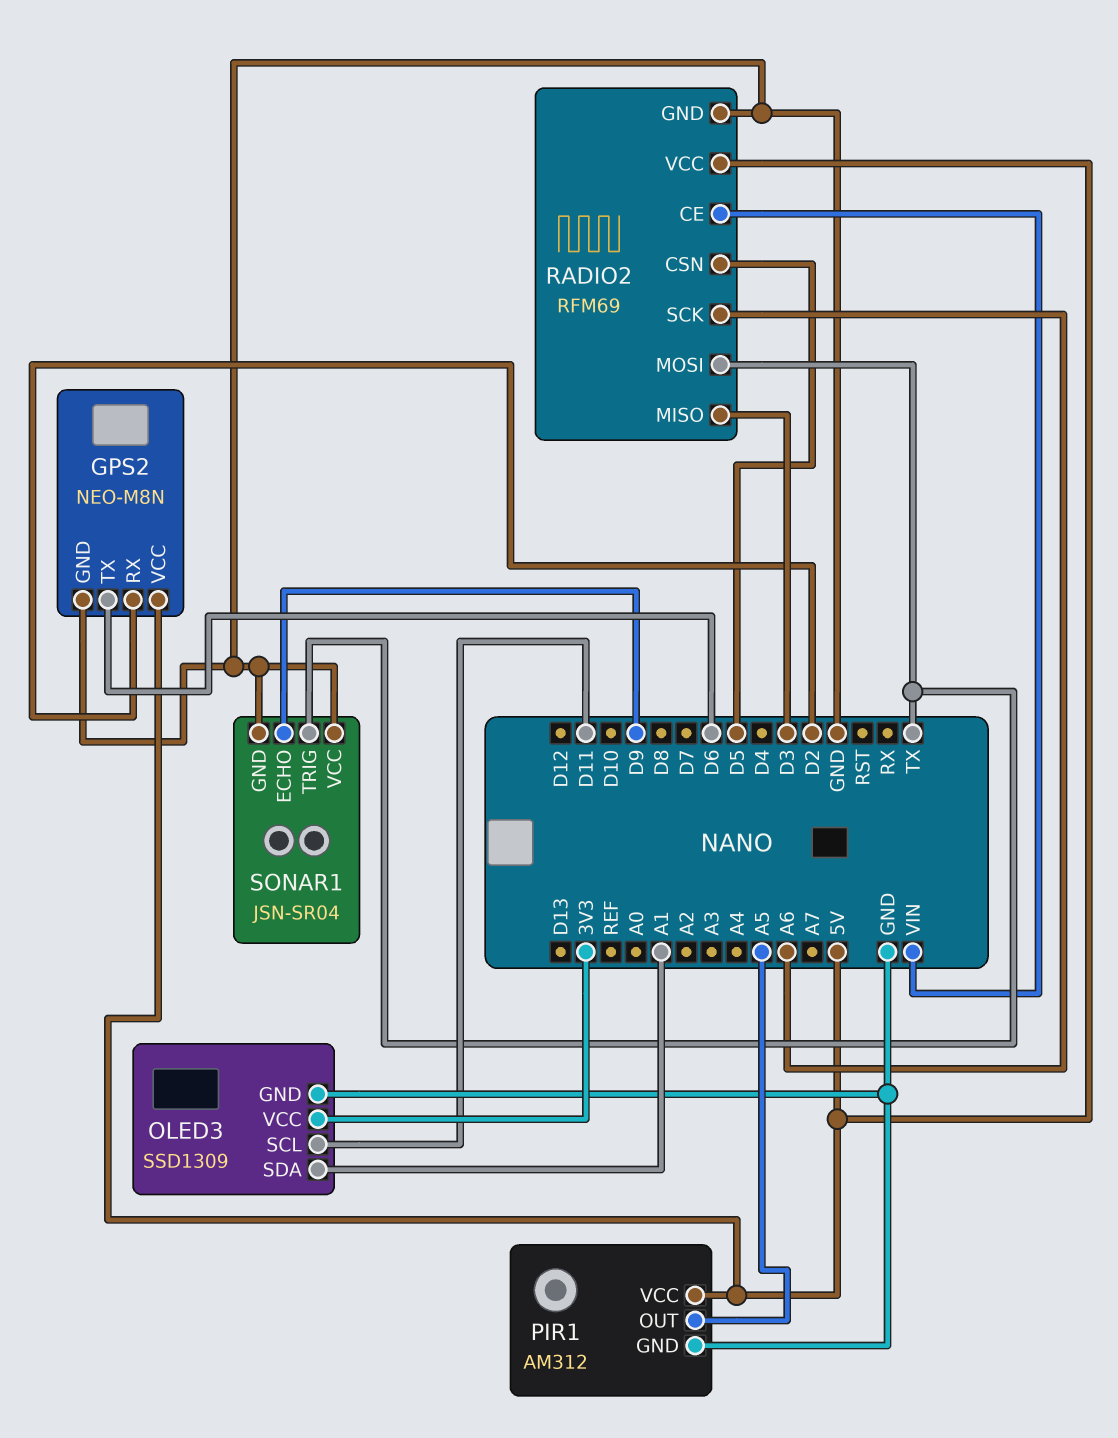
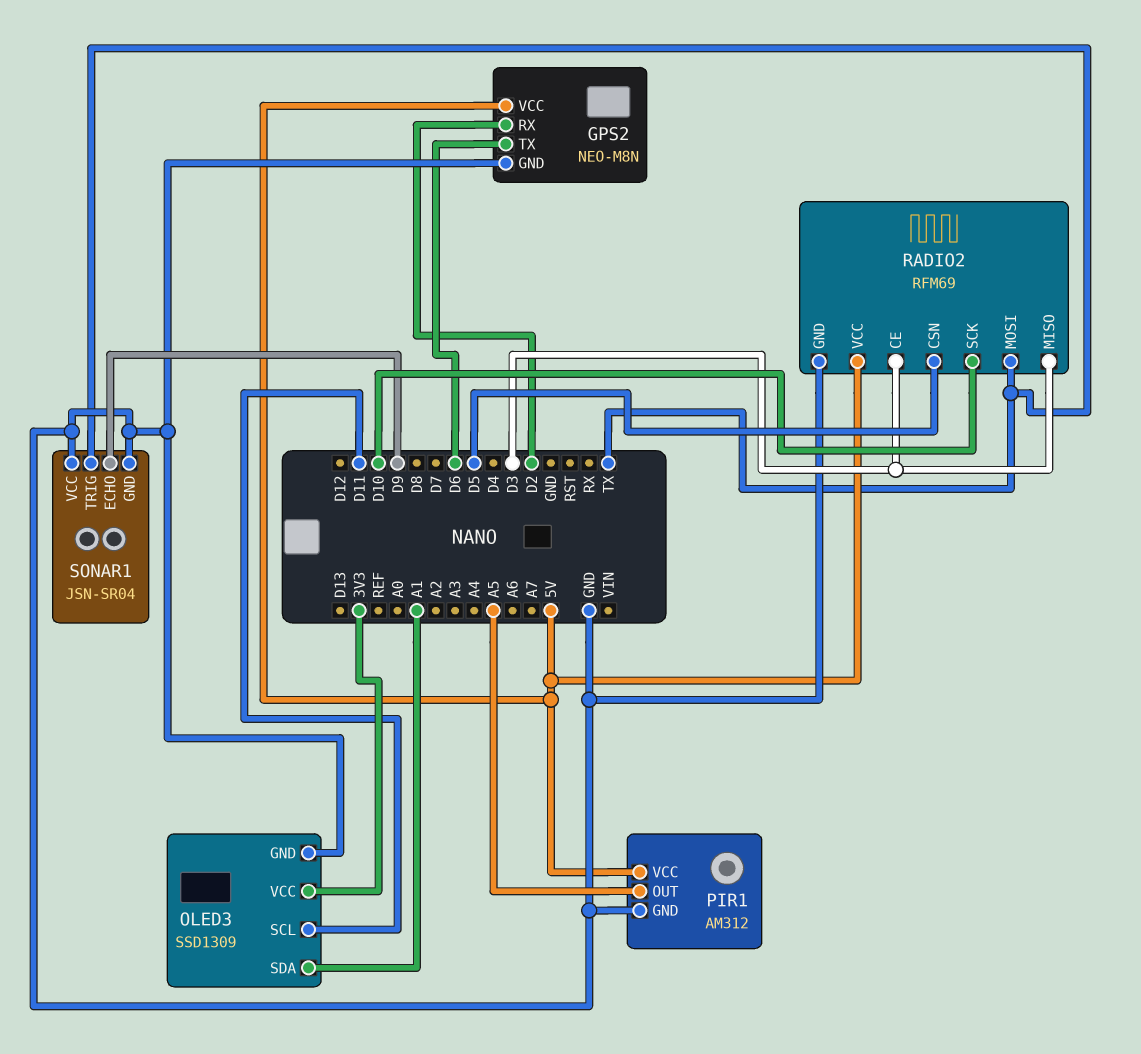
RADIO2 pin CE: VIN -> D3
RADIO2 pin SCK: A6 -> D10

